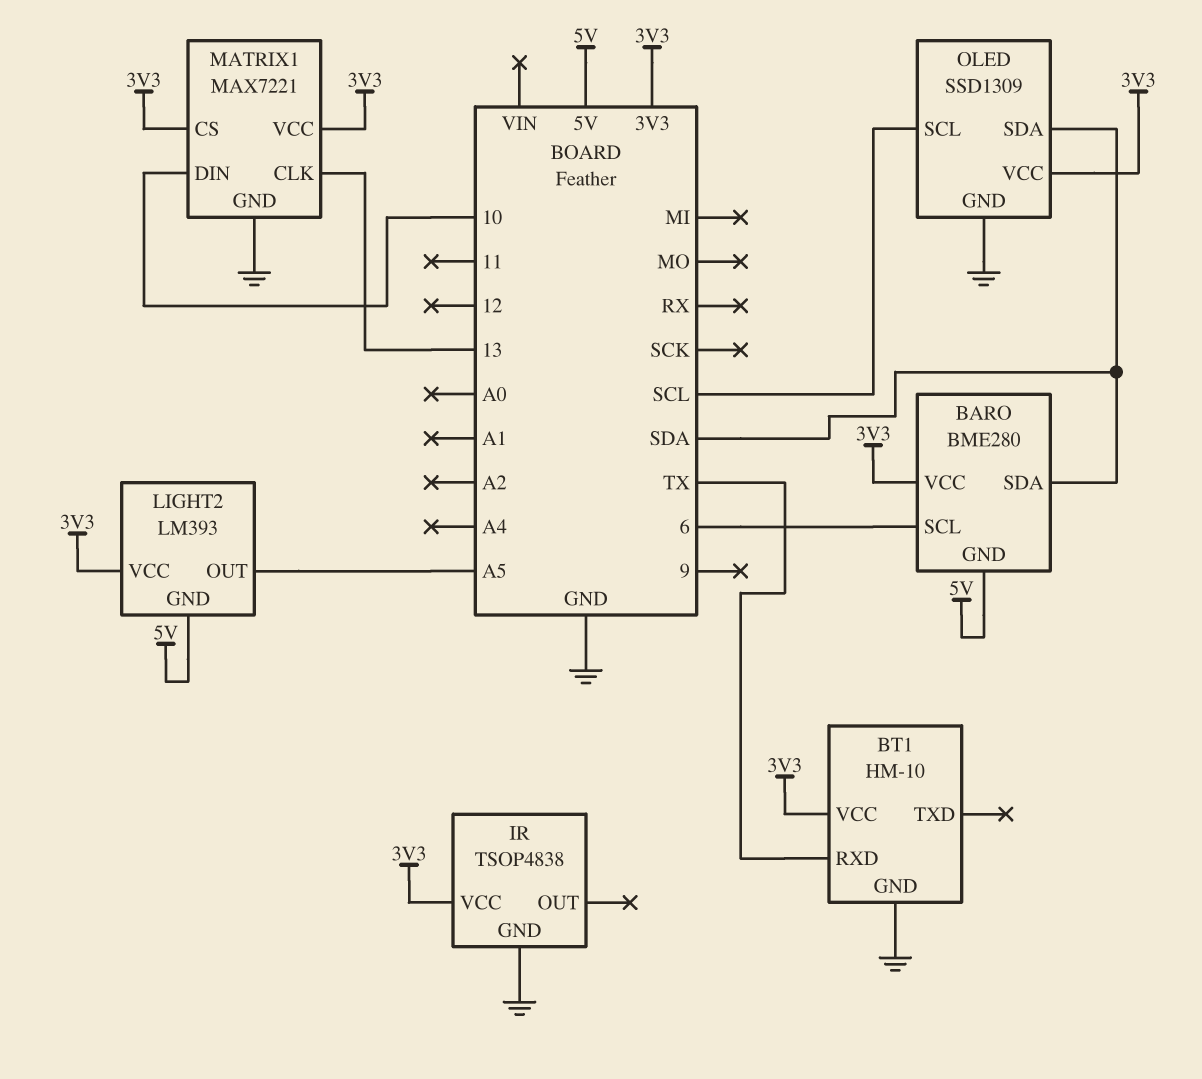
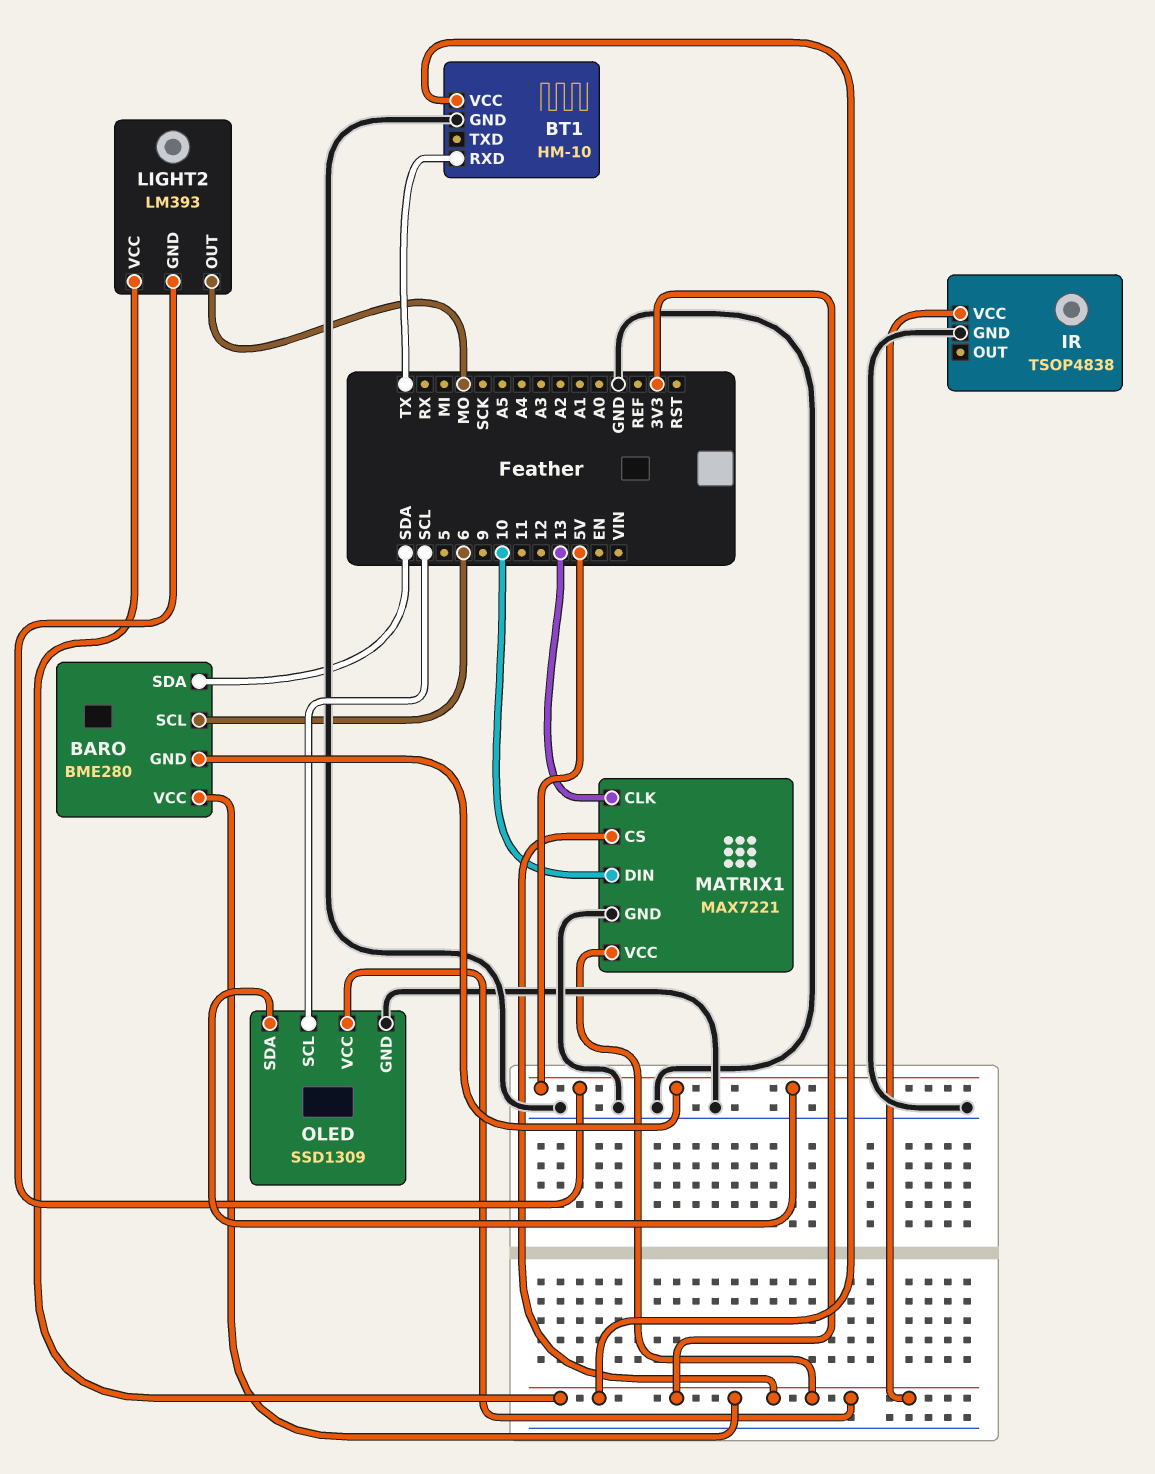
LIGHT2 pin OUT: A5 -> MO
OLED pin SDA: SDA -> 5V

